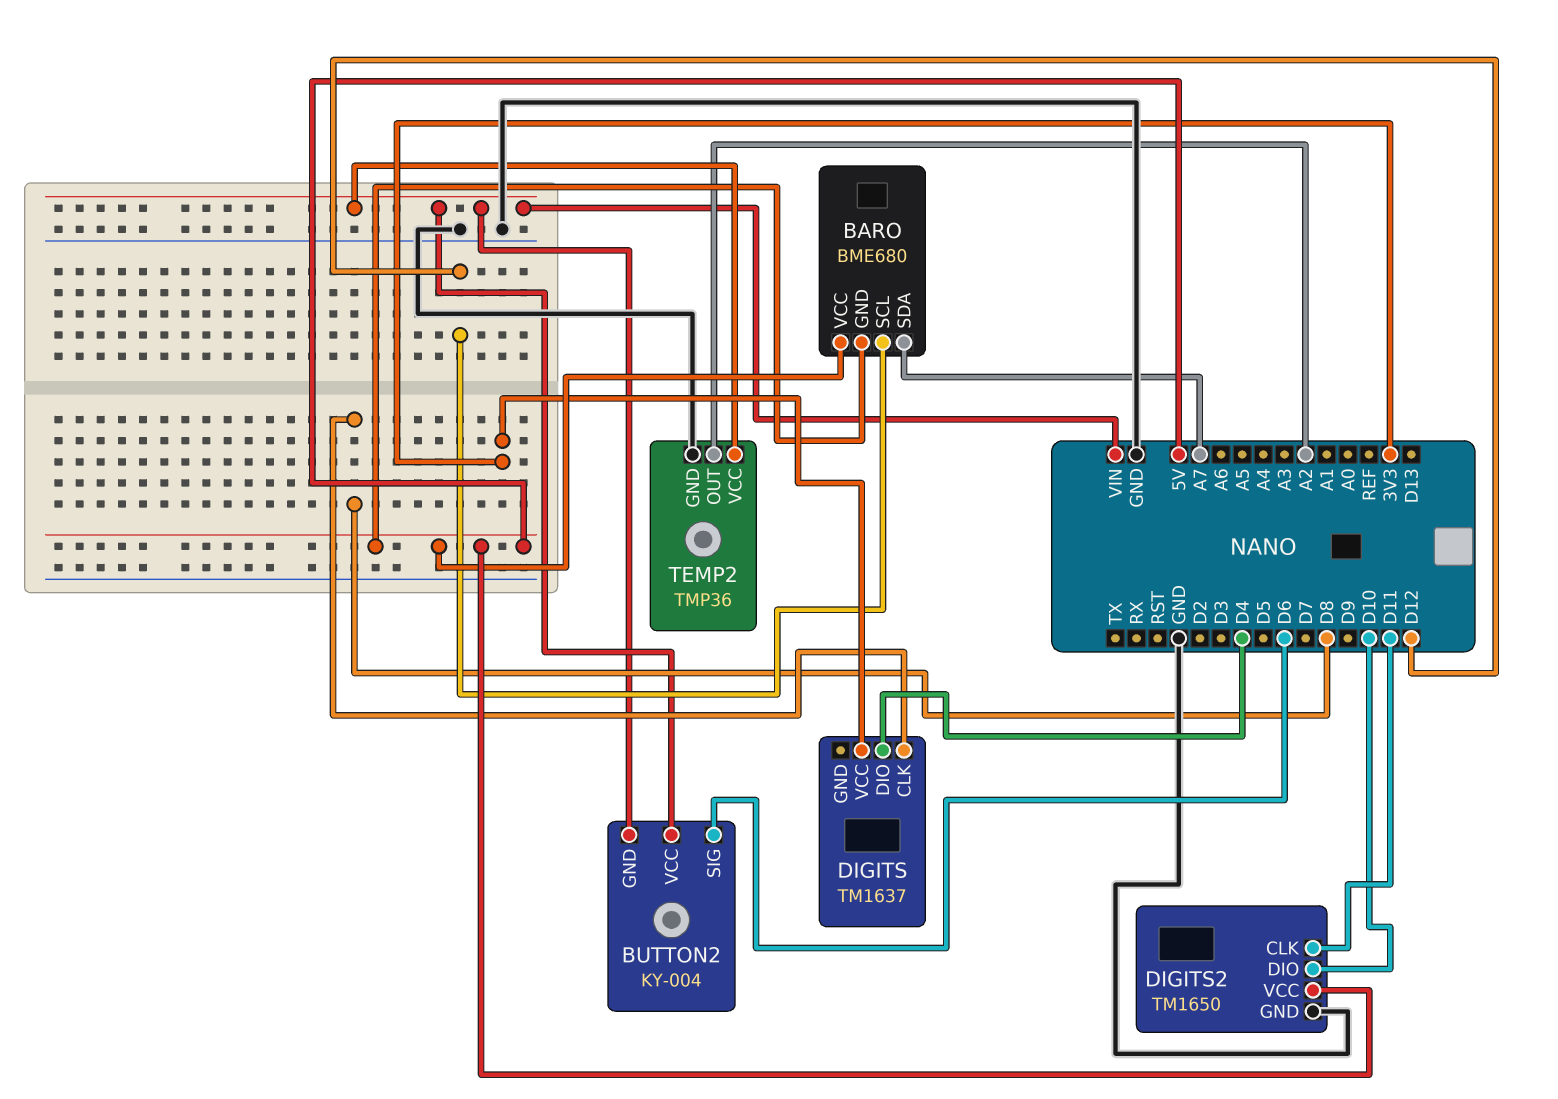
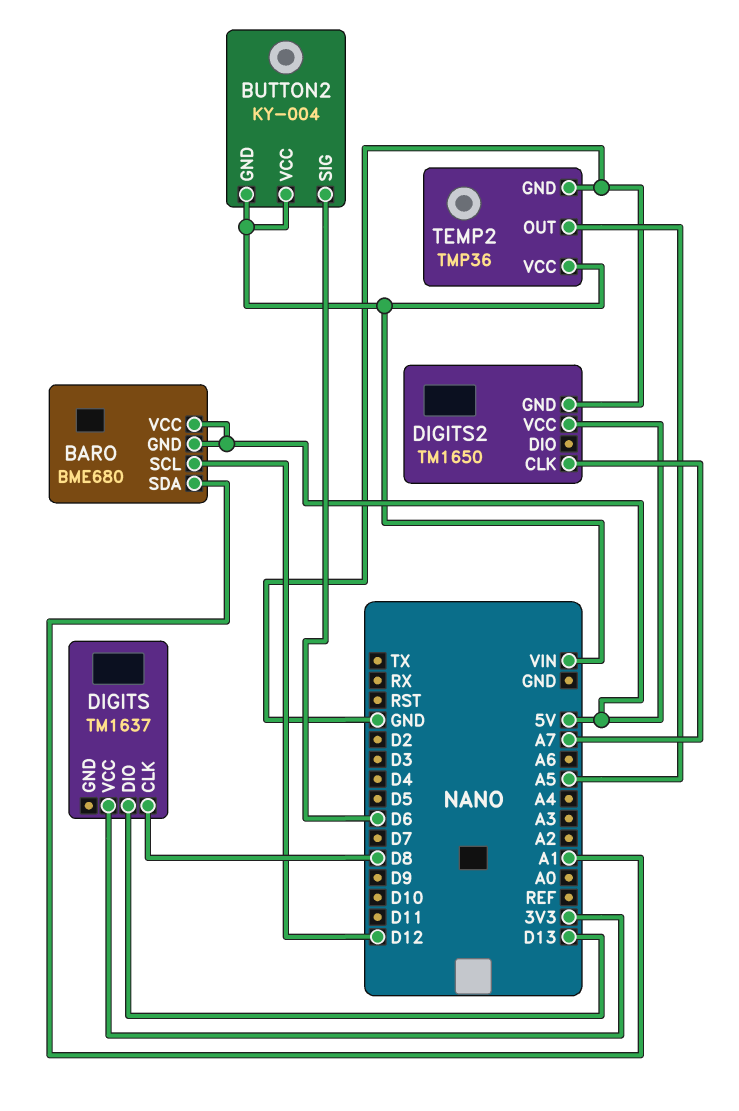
BARO pin SDA: A7 -> A1
DIGITS pin DIO: D4 -> D13
DIGITS2 pin CLK: D11 -> A7
DIGITS2 pin DIO: D10 -> none
TEMP2 pin OUT: A2 -> A5

